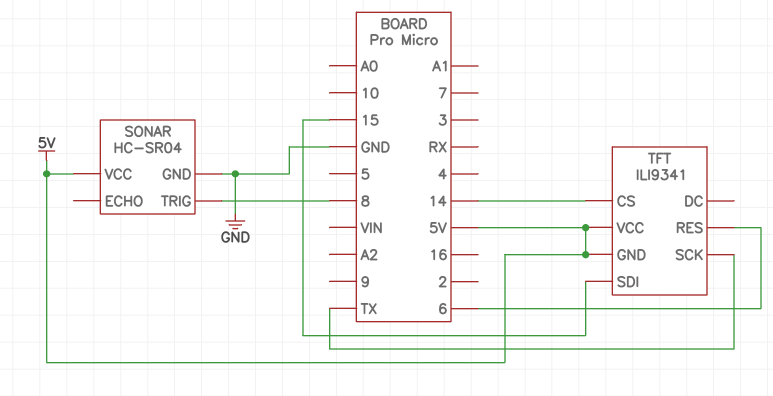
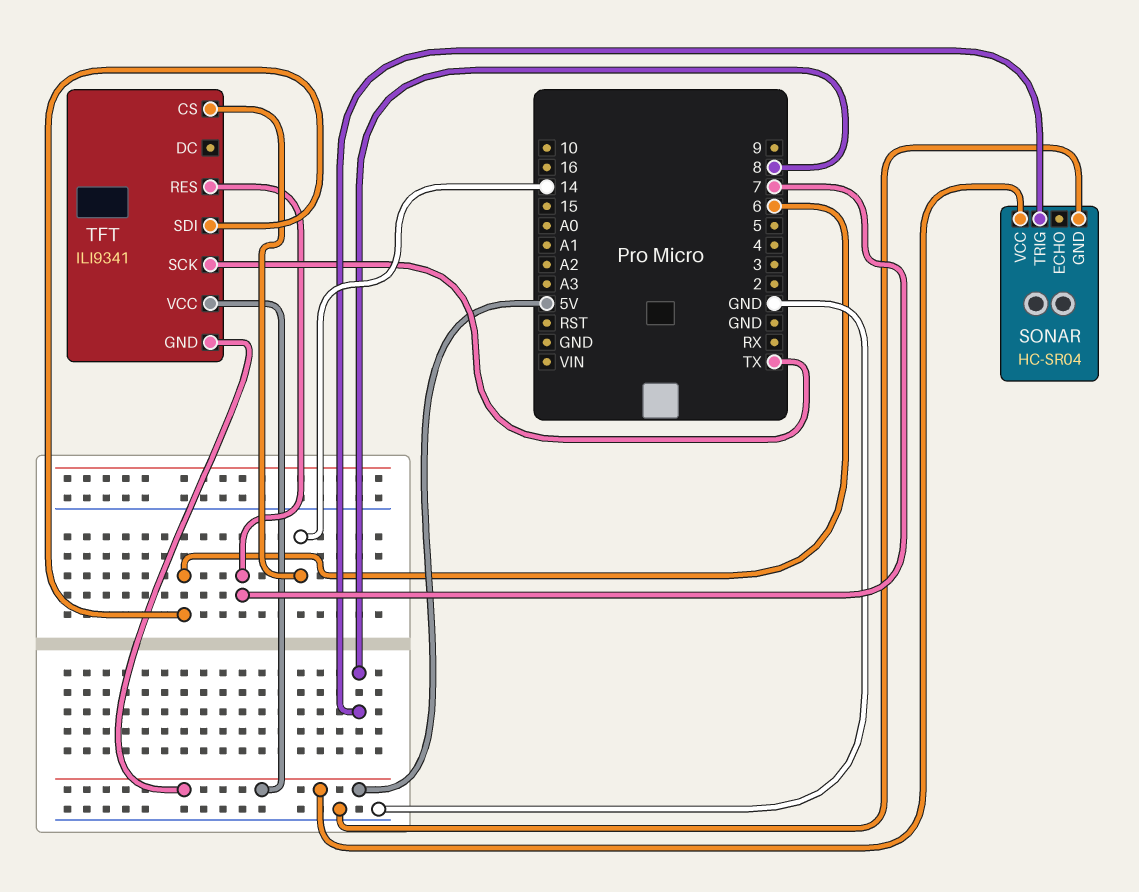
TFT pin RES: 6 -> 7
TFT pin SDI: 15 -> 6

